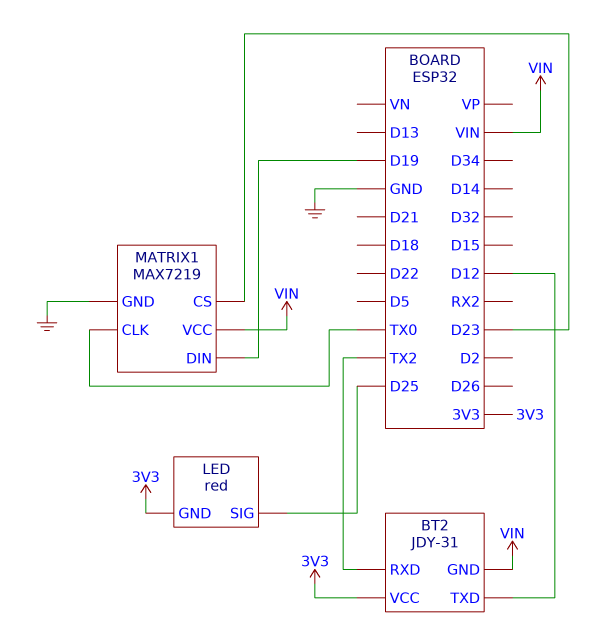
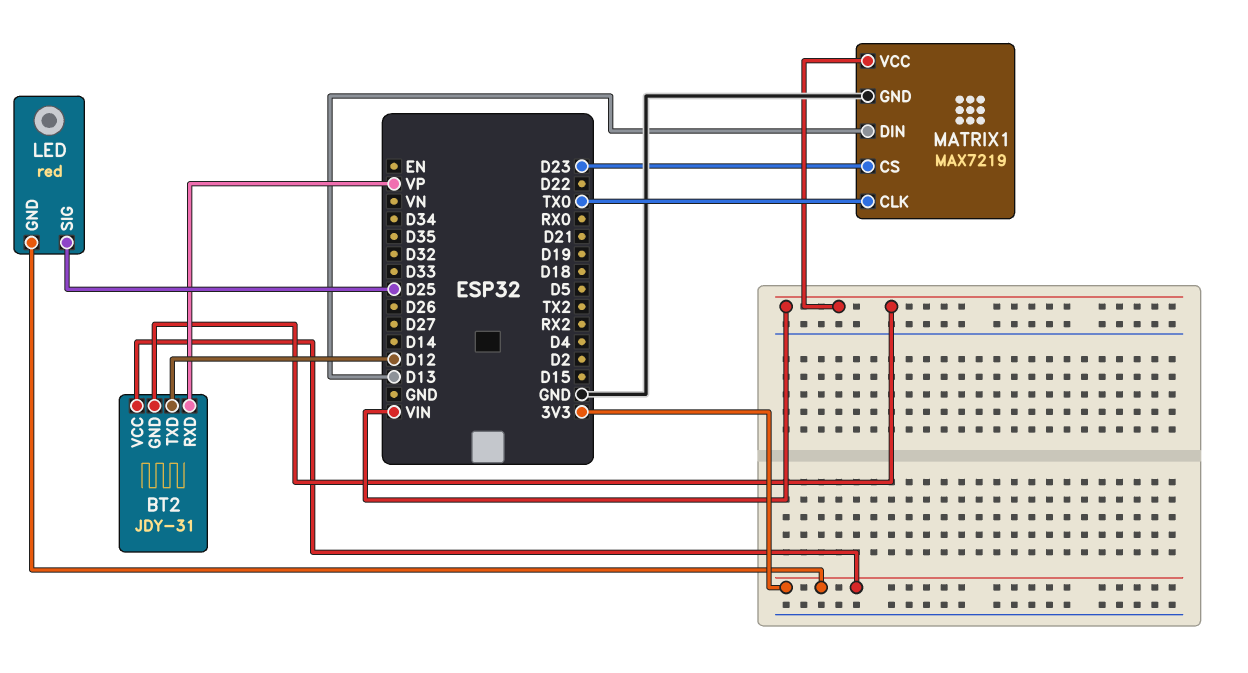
BT2 pin RXD: TX2 -> VP
MATRIX1 pin DIN: D19 -> D13

